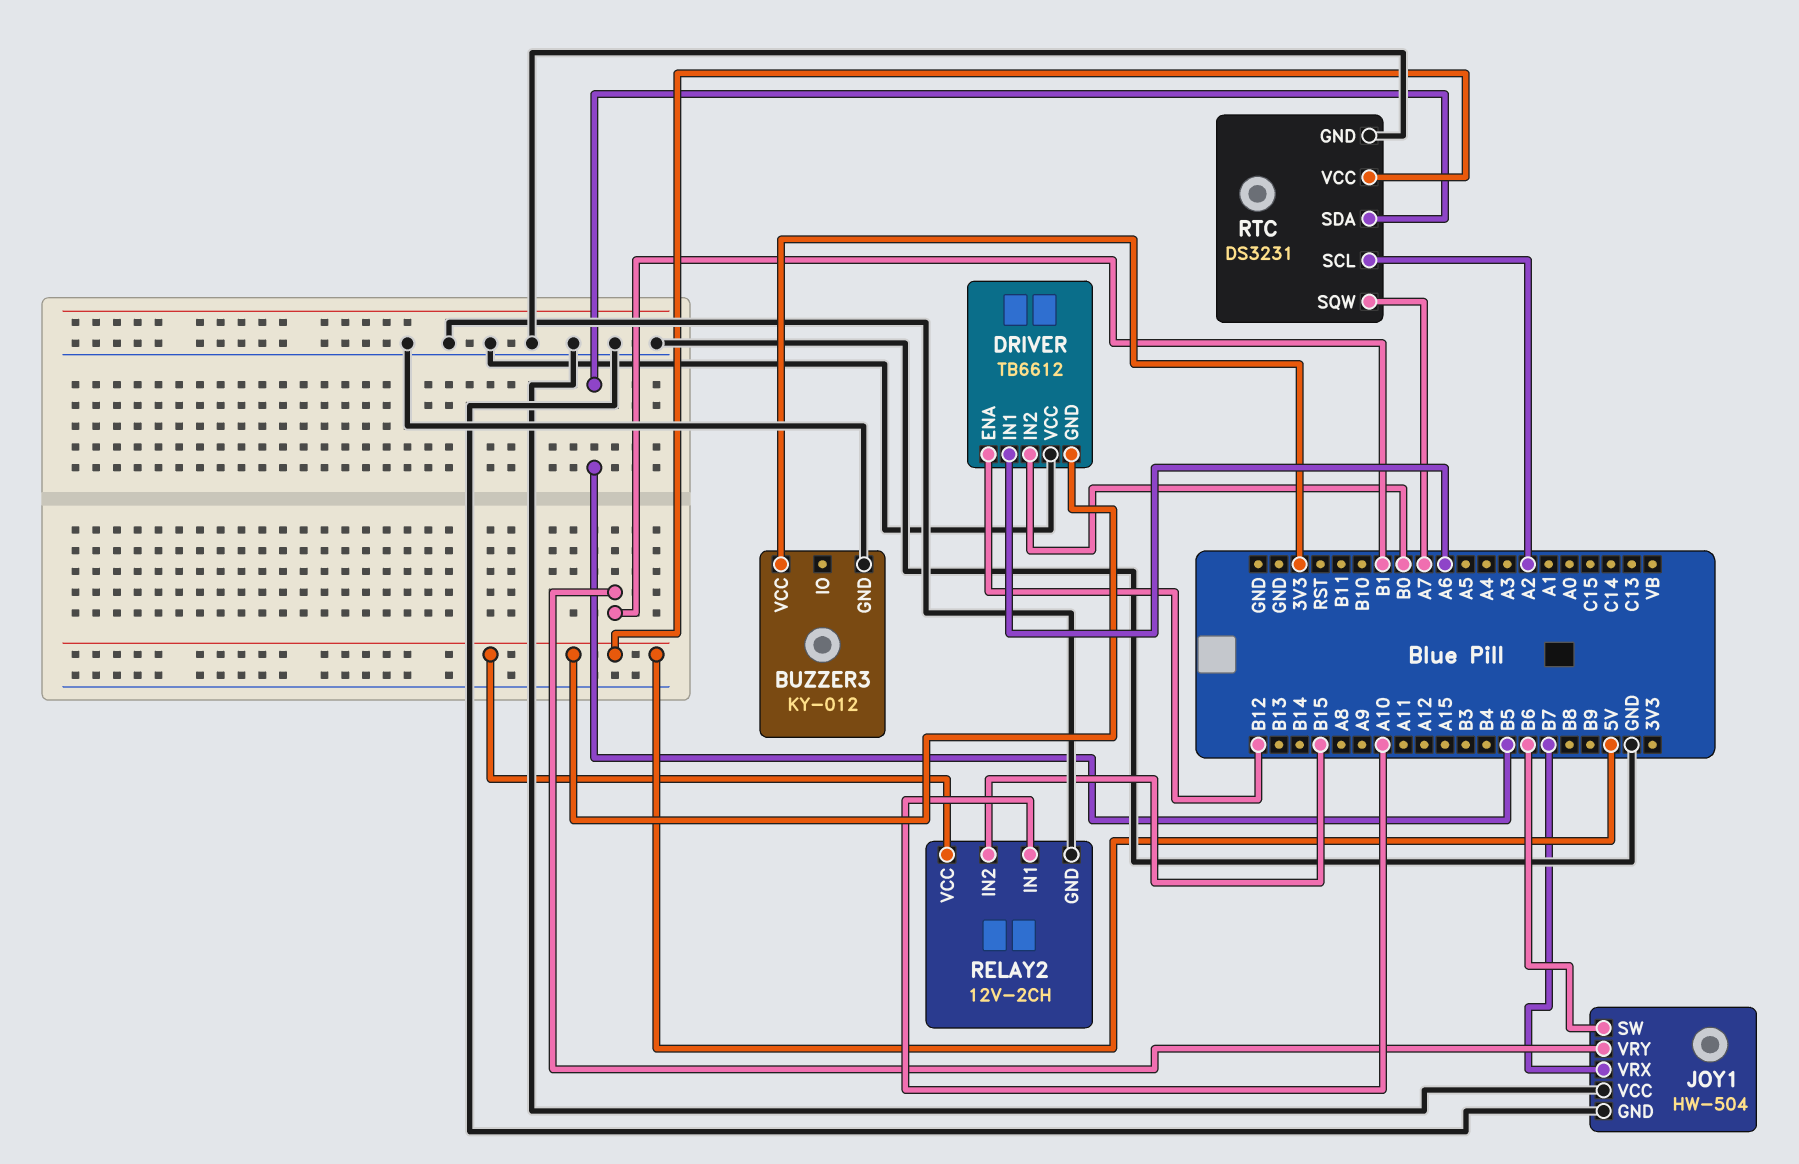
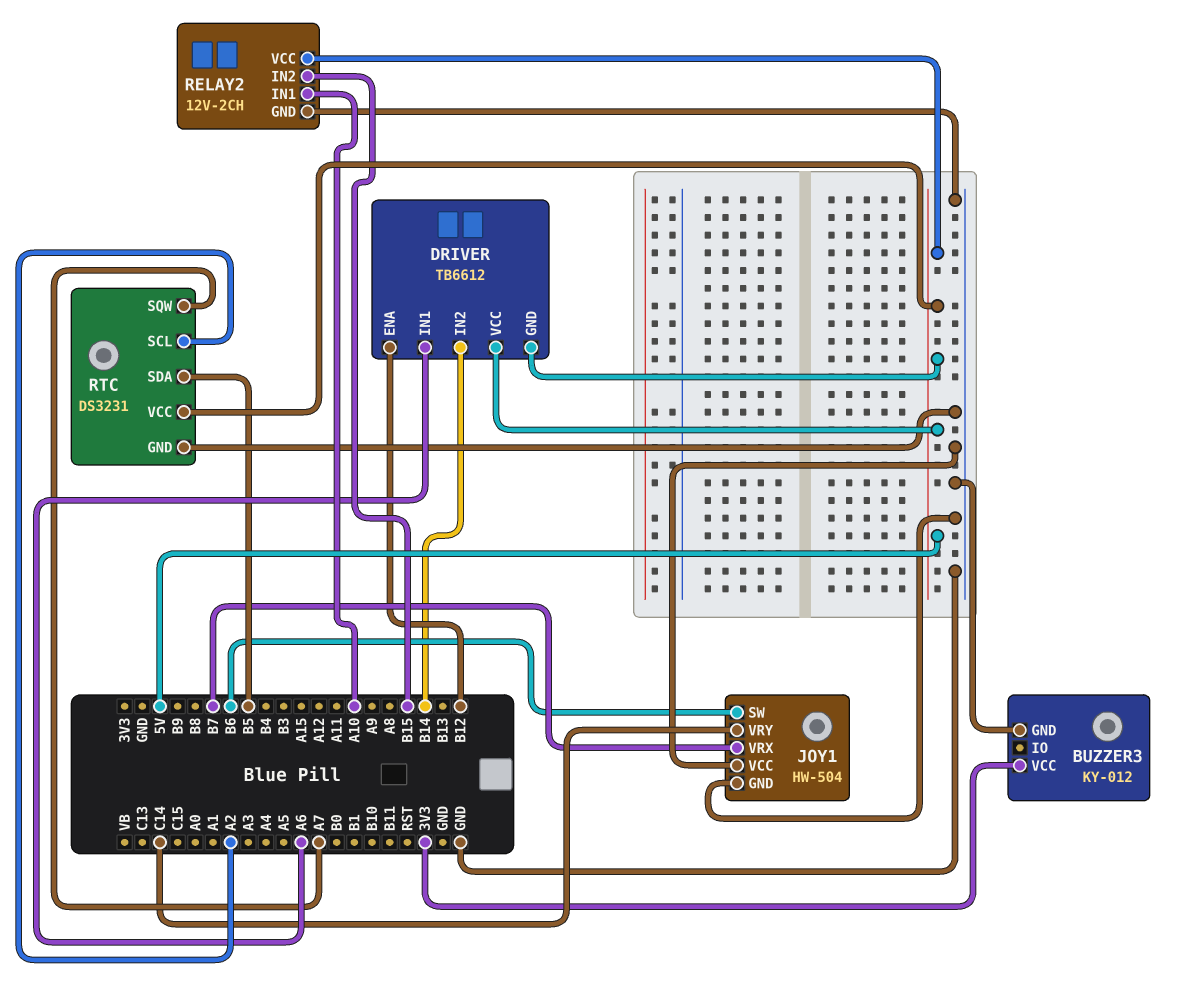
DRIVER pin IN2: B0 -> B14
DRIVER pin VCC: GND -> 5V
JOY1 pin VRY: B1 -> C14

